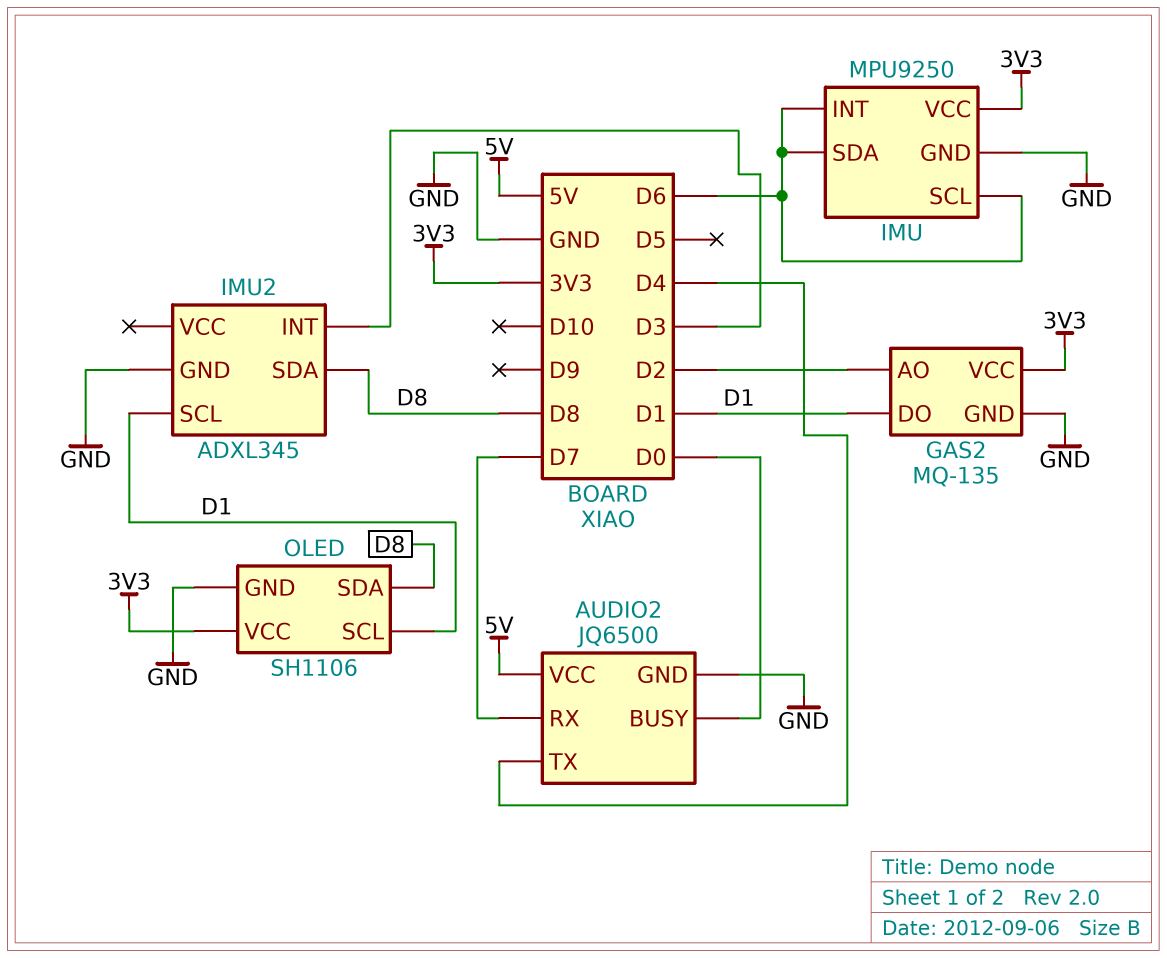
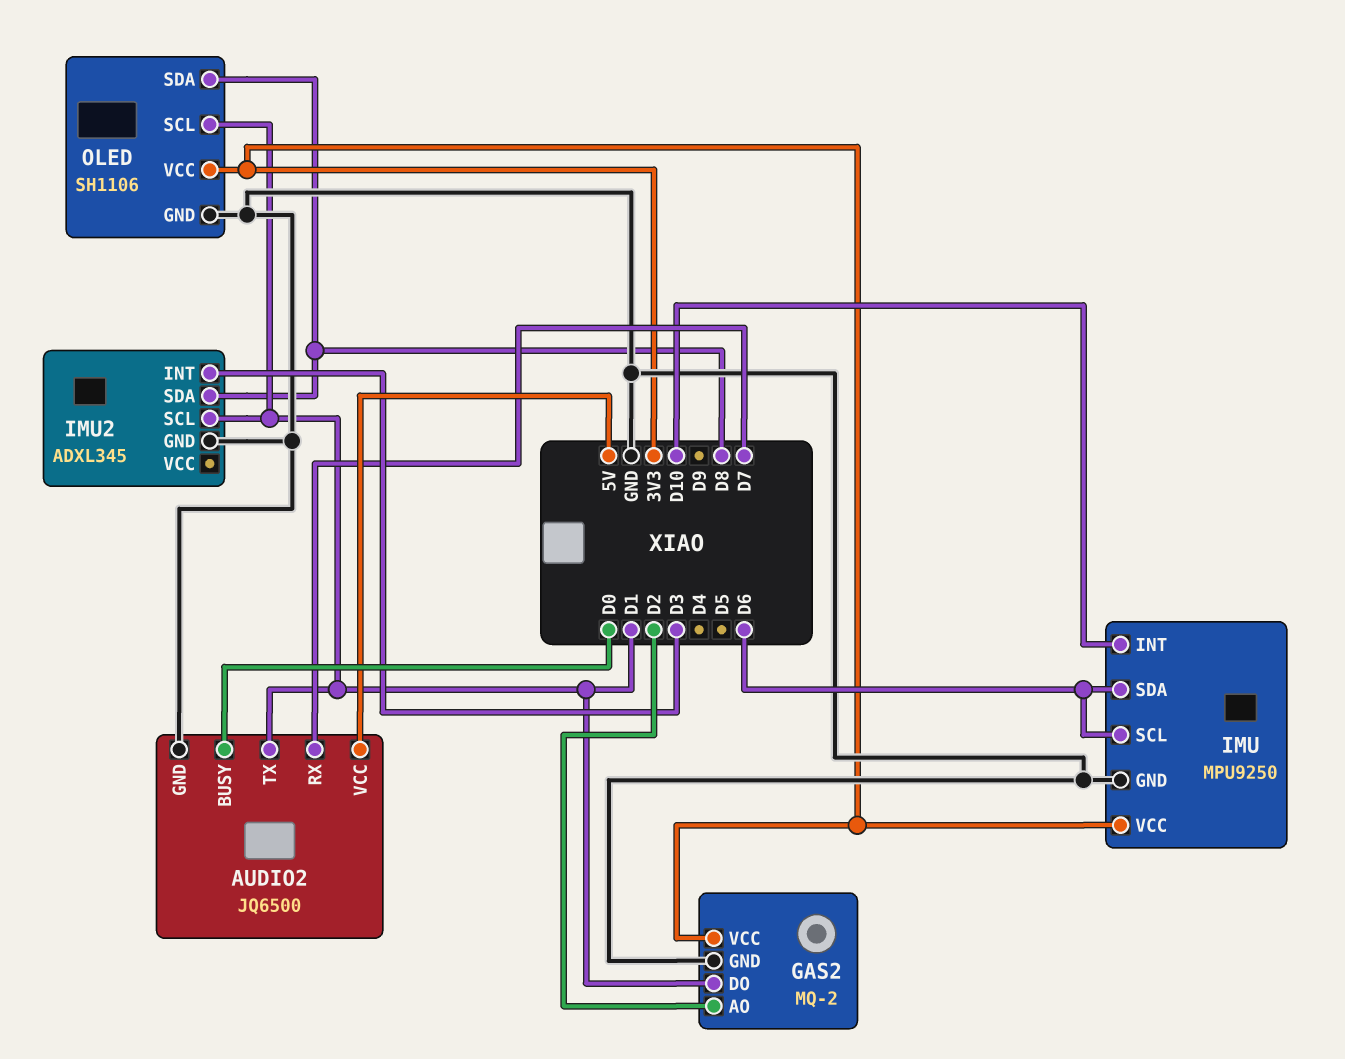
AUDIO2 pin TX: D4 -> D1
GAS2: MQ-135 -> MQ-2
IMU pin INT: D6 -> D10

